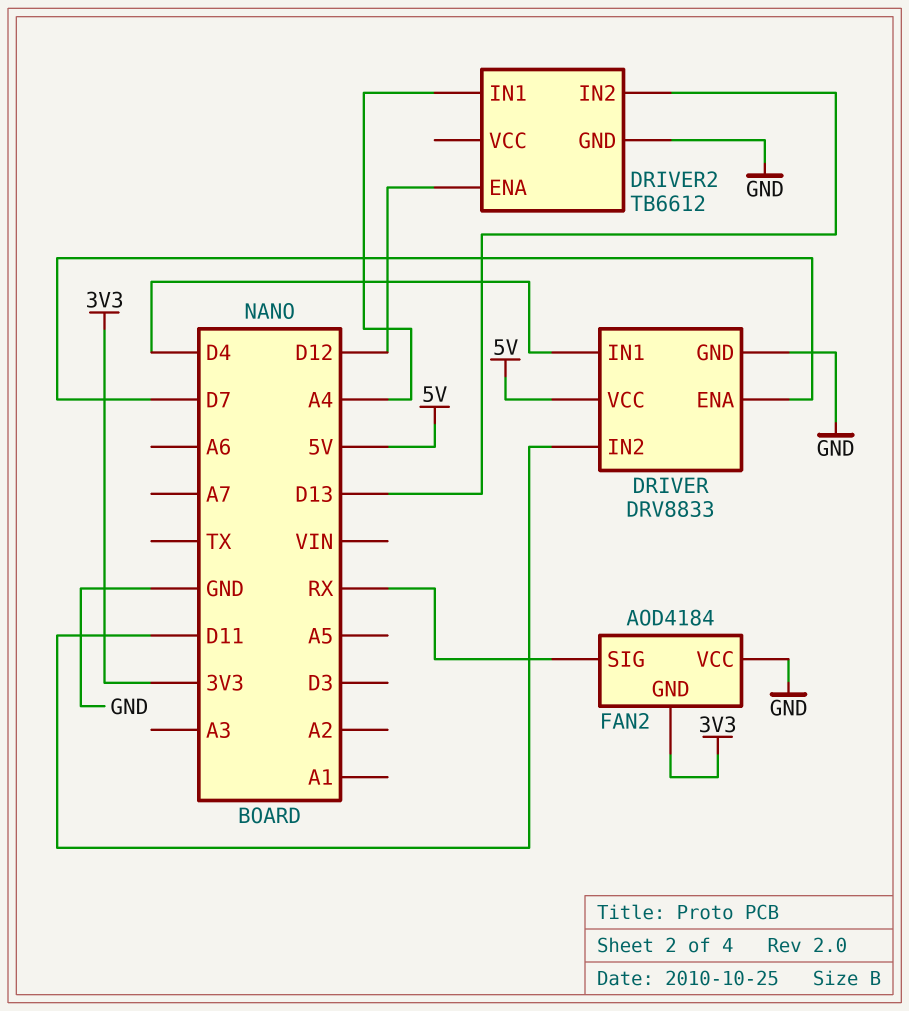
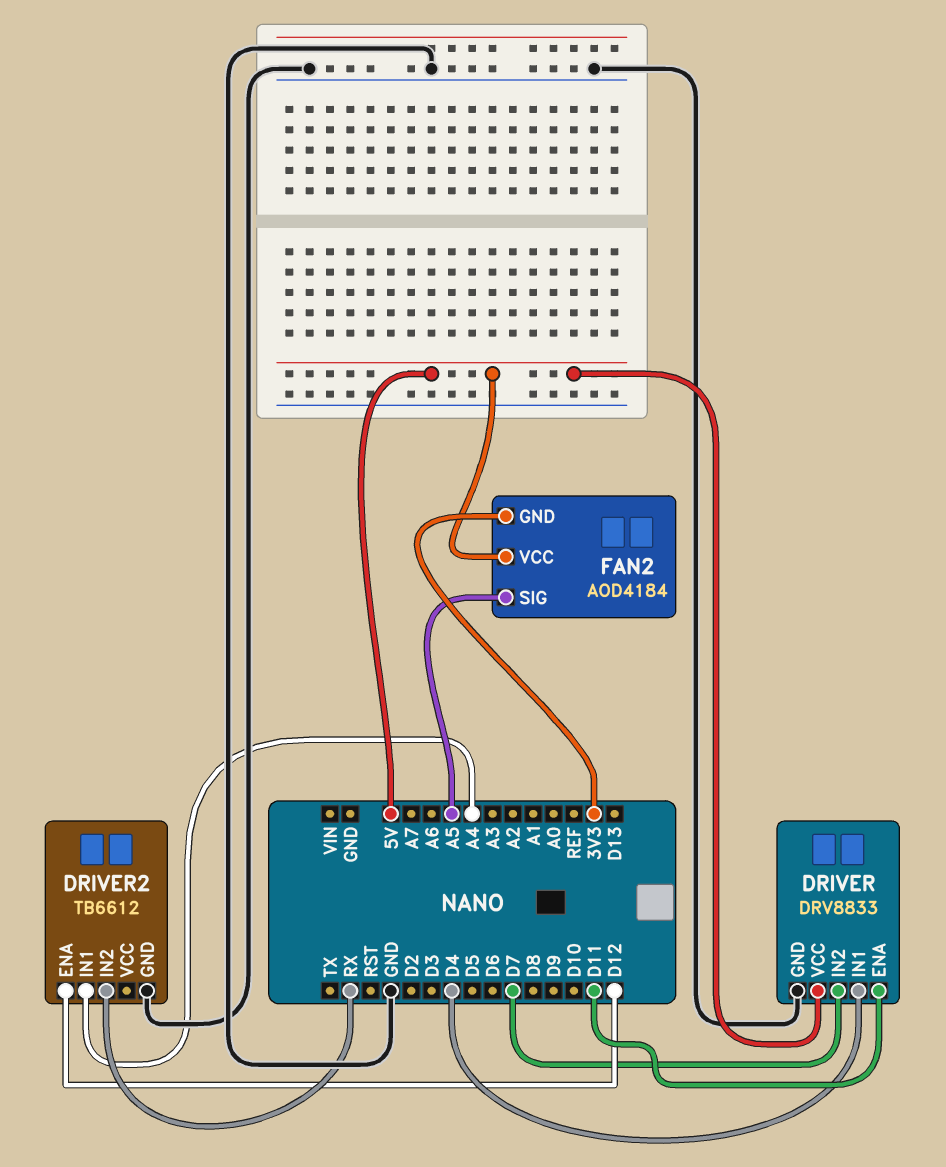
DRIVER pin ENA: D7 -> D11
DRIVER pin IN2: D11 -> D7
DRIVER2 pin IN2: D13 -> RX
FAN2 pin SIG: RX -> A5
FAN2 pin VCC: GND -> 5V

